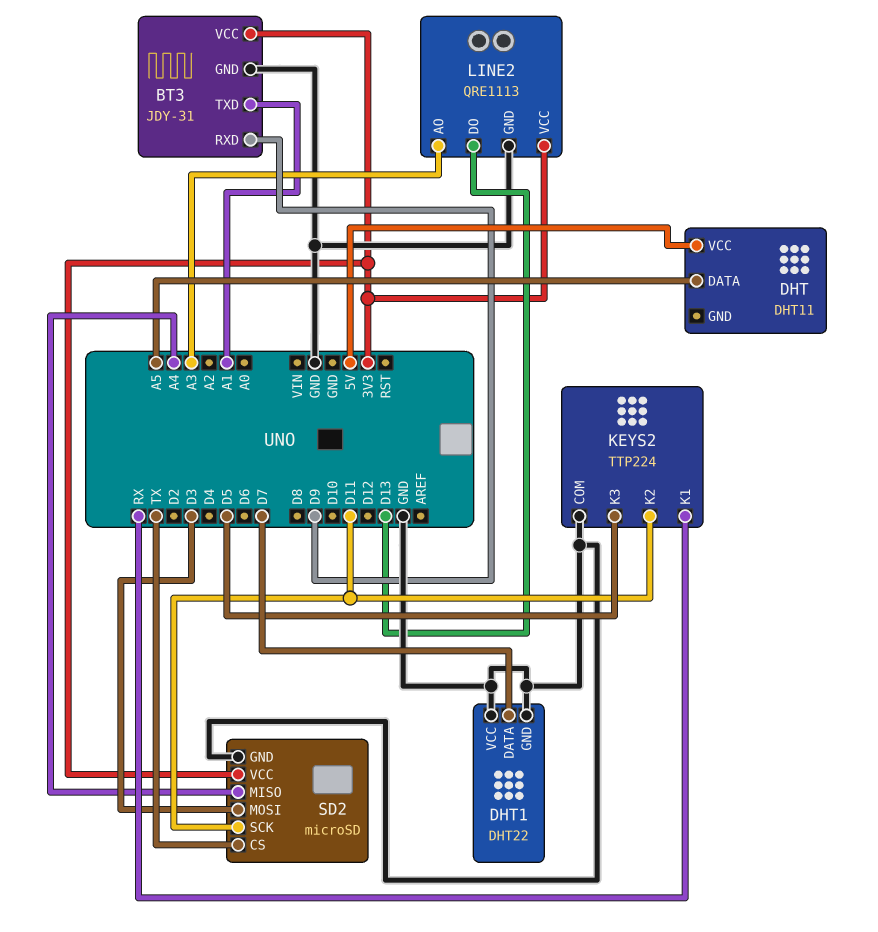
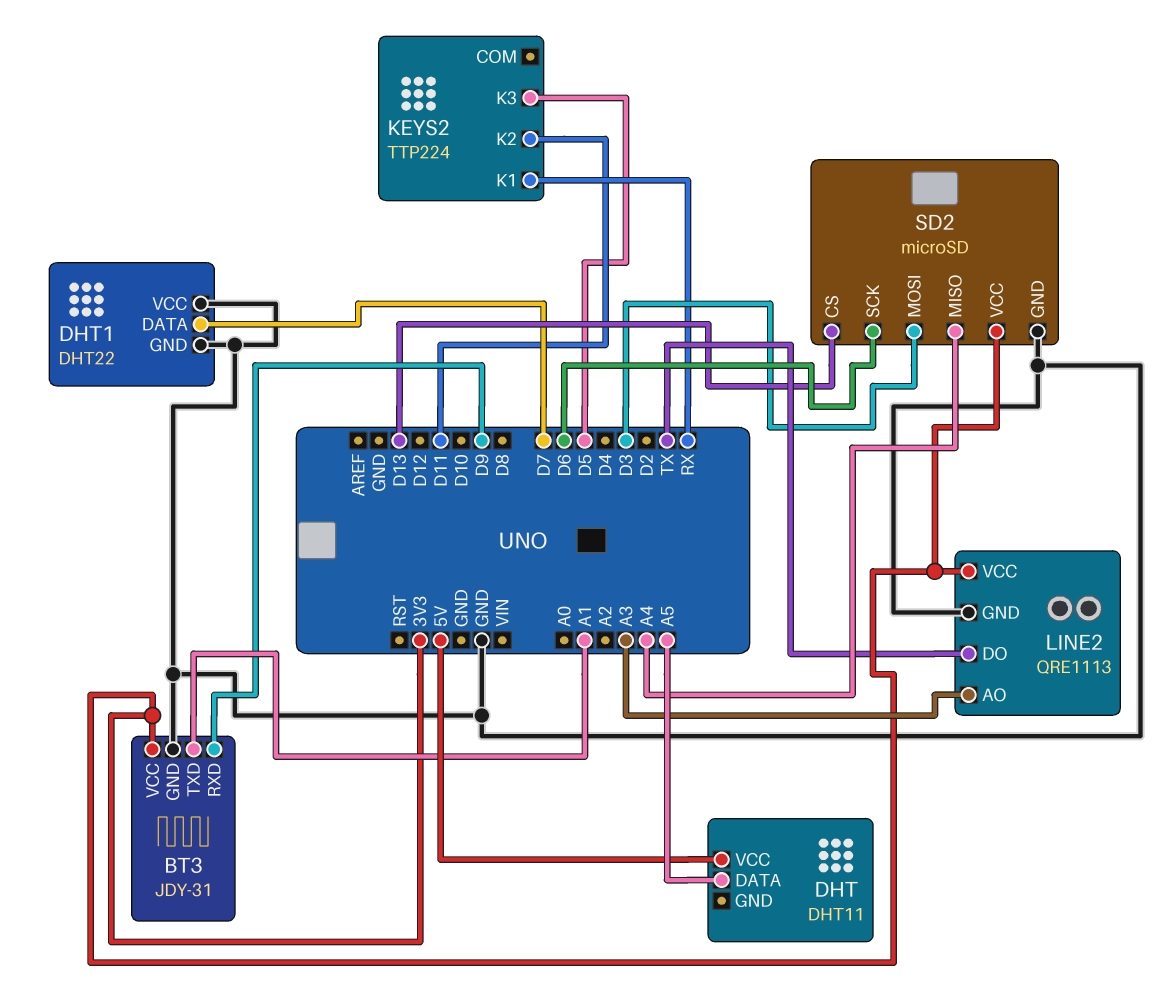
KEYS2 pin COM: GND -> none
LINE2 pin DO: D13 -> TX
SD2 pin CS: TX -> D13
SD2 pin SCK: D11 -> D6

